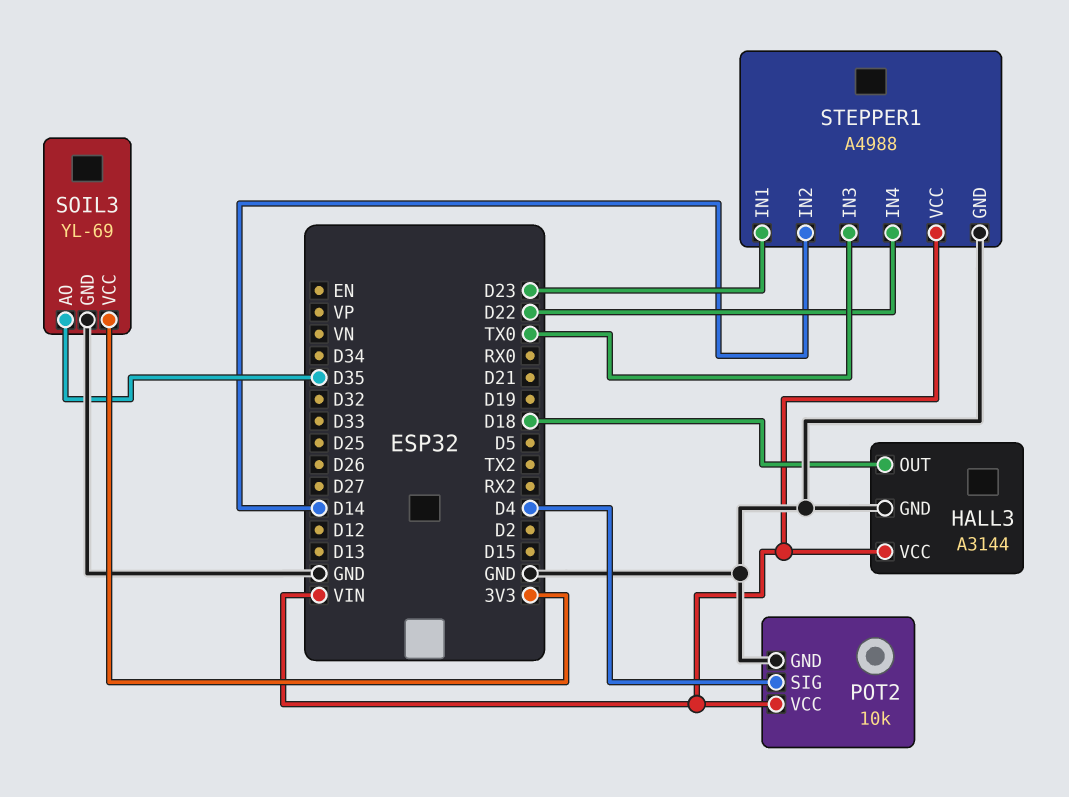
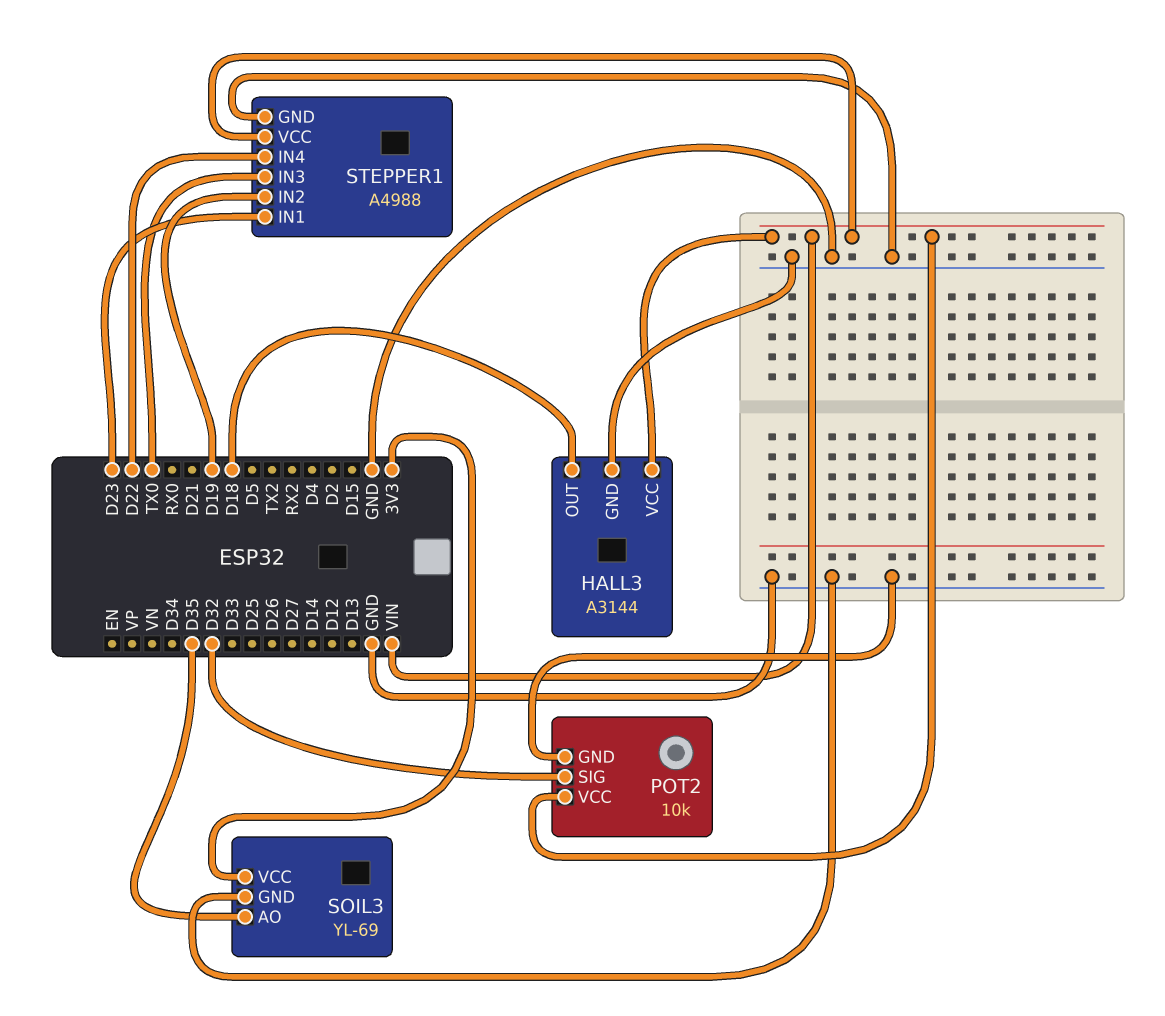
POT2 pin SIG: D4 -> D32
STEPPER1 pin IN2: D14 -> D19

